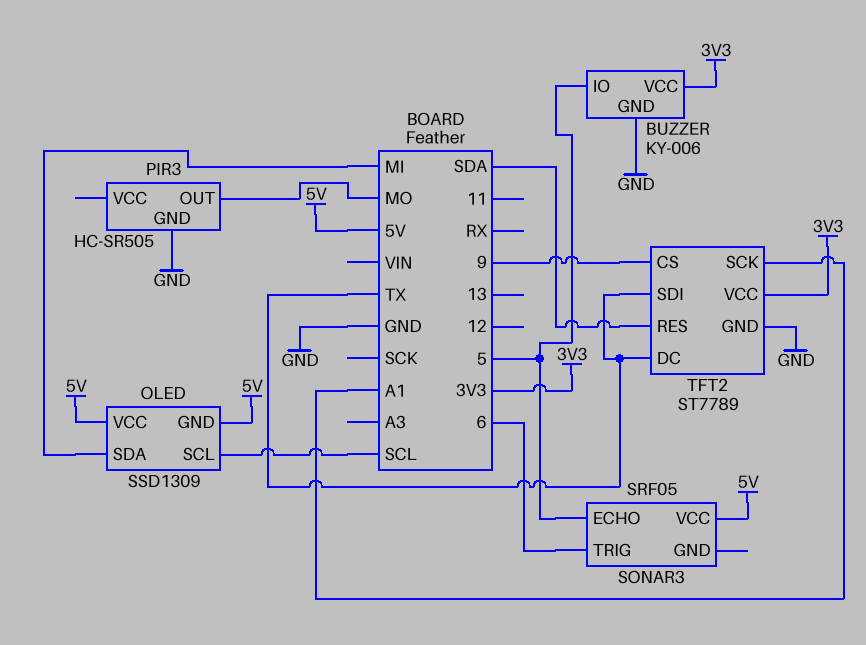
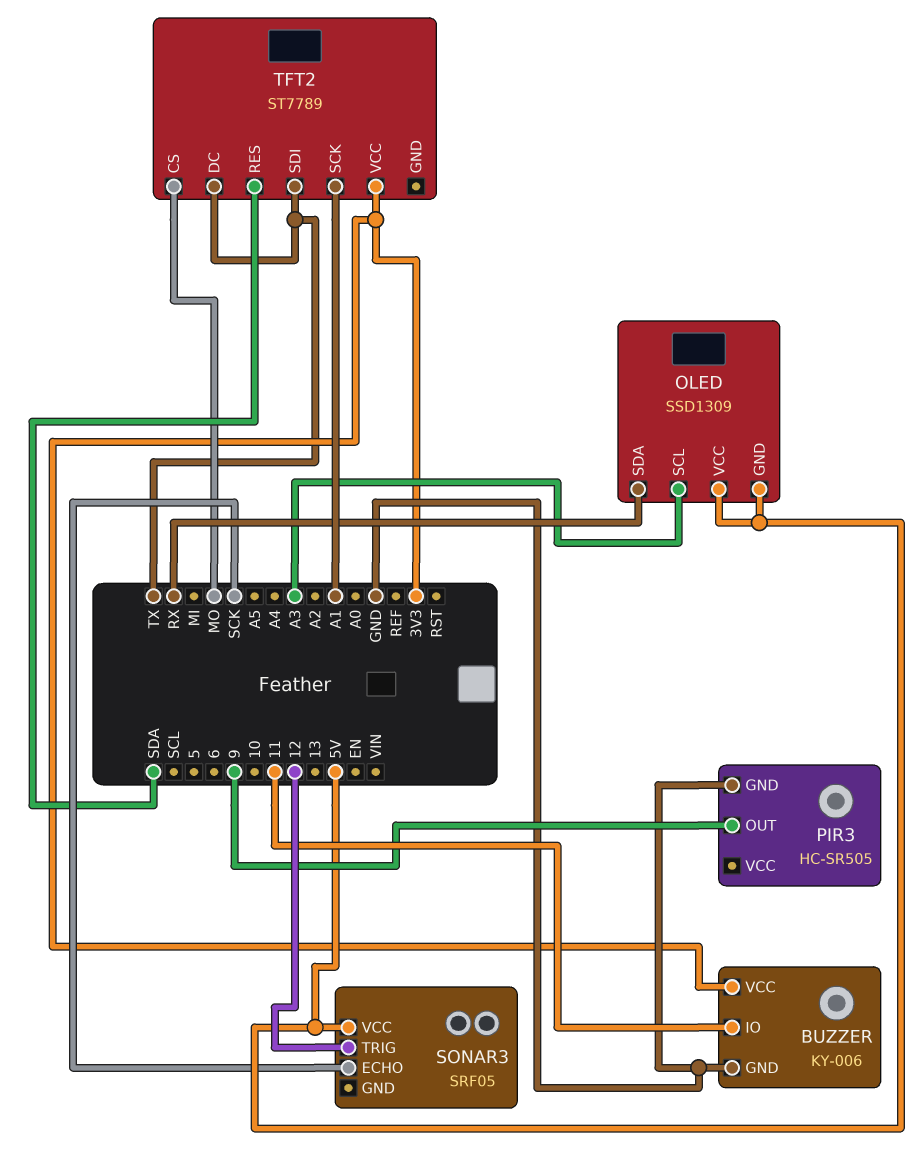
BUZZER pin IO: 5 -> 11
OLED pin SCL: SCL -> A3
OLED pin SDA: MI -> RX
PIR3 pin OUT: MO -> 9
SONAR3 pin ECHO: 5 -> SCK
SONAR3 pin TRIG: 6 -> 12
TFT2 pin CS: 9 -> MO
TFT2 pin GND: GND -> none

